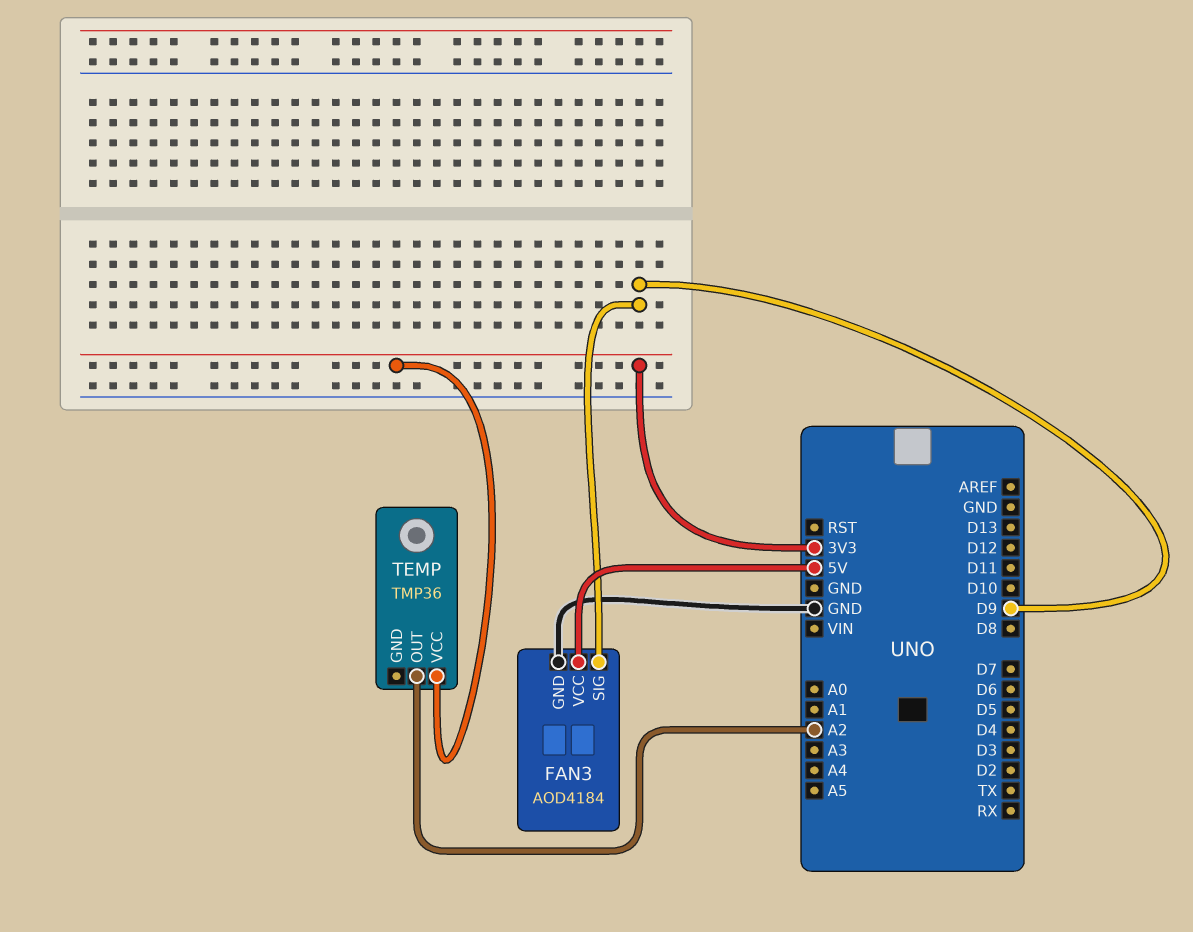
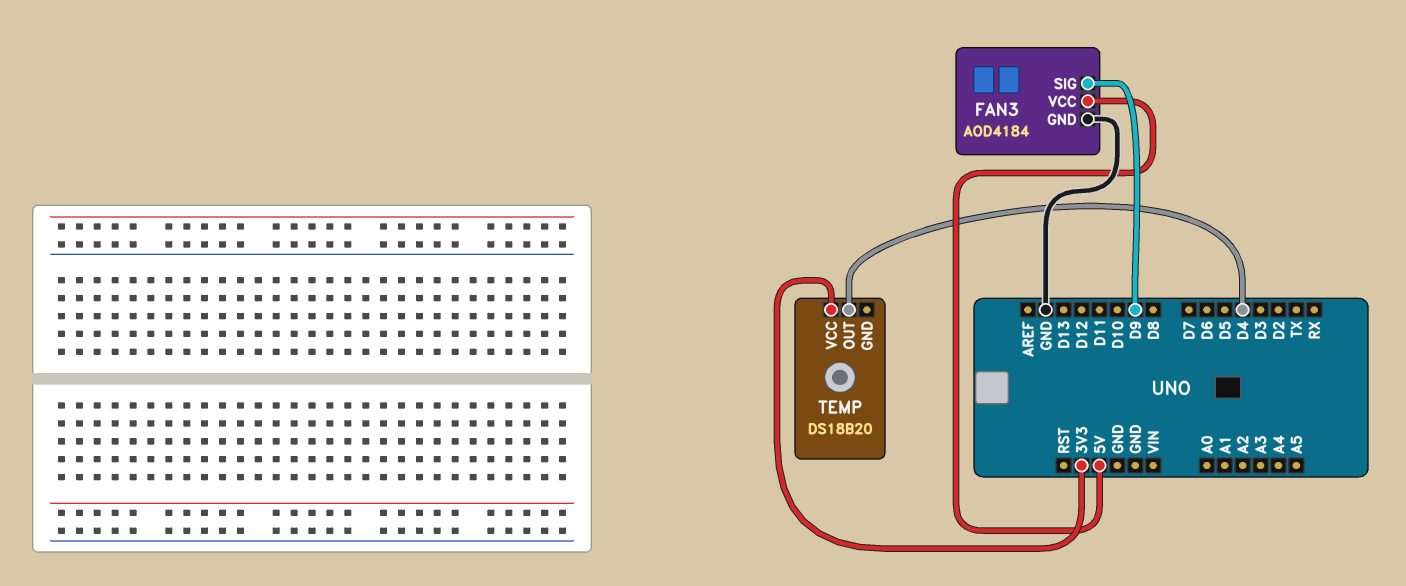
TEMP: TMP36 -> DS18B20
TEMP pin OUT: A2 -> D4

